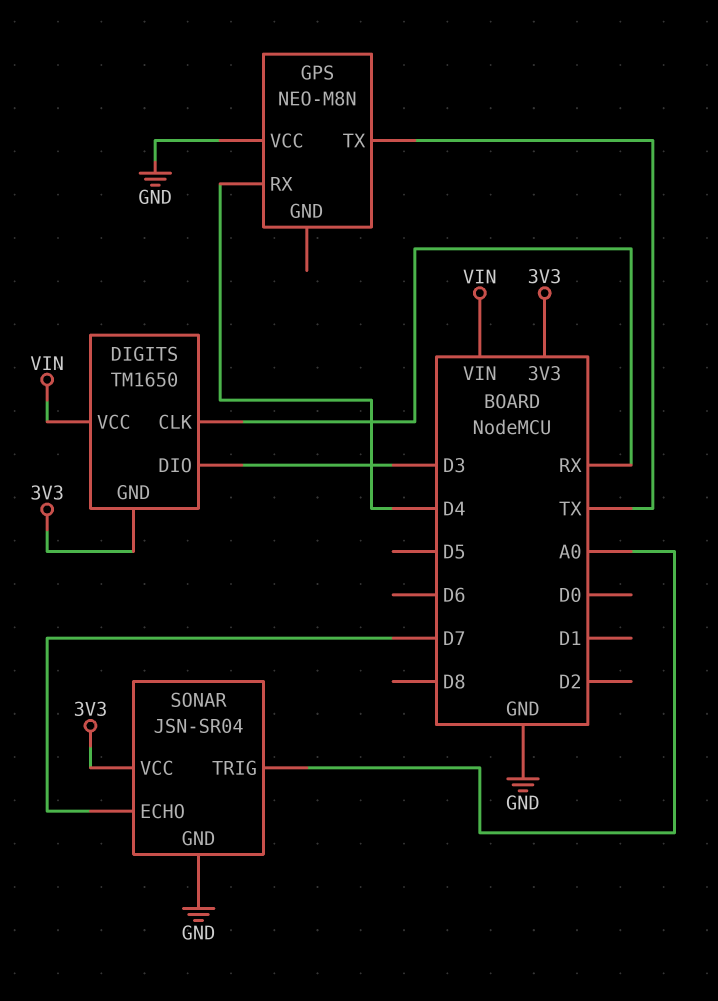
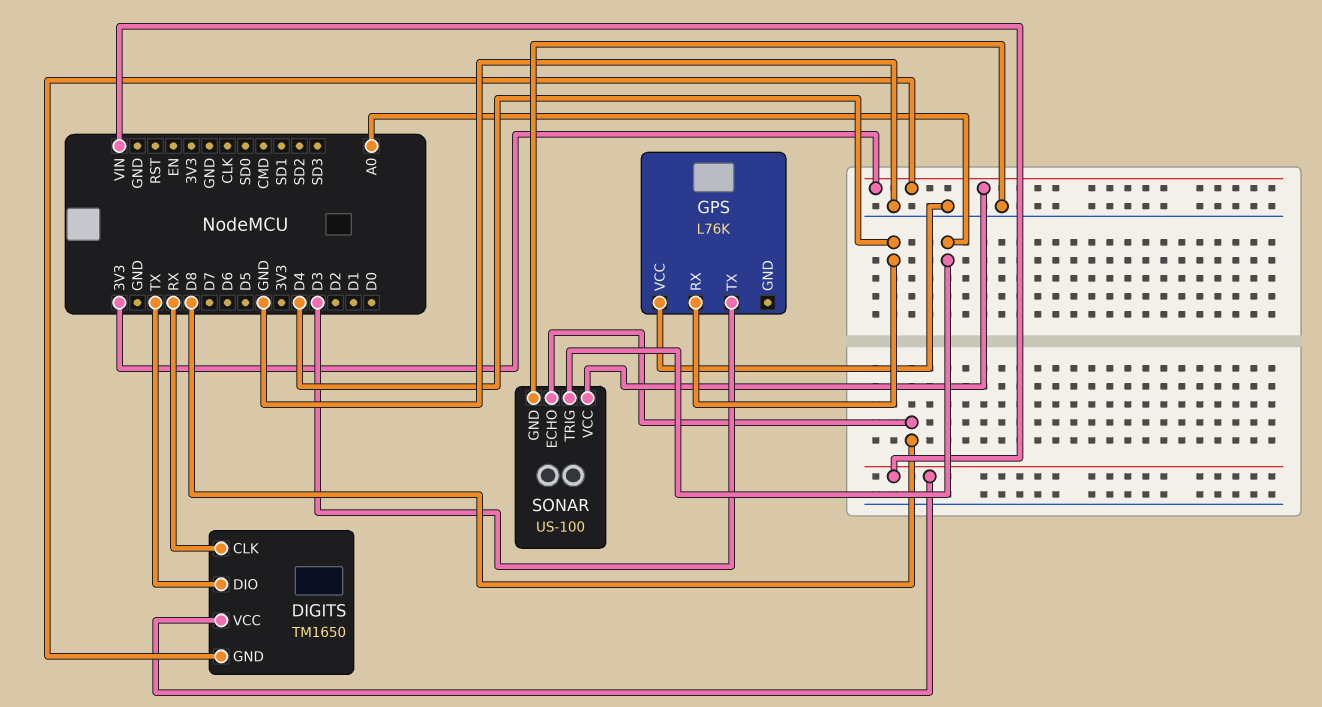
DIGITS pin DIO: D3 -> TX
GPS: NEO-M8N -> L76K
GPS pin TX: TX -> D3
SONAR: JSN-SR04 -> US-100
SONAR pin ECHO: D7 -> D8

